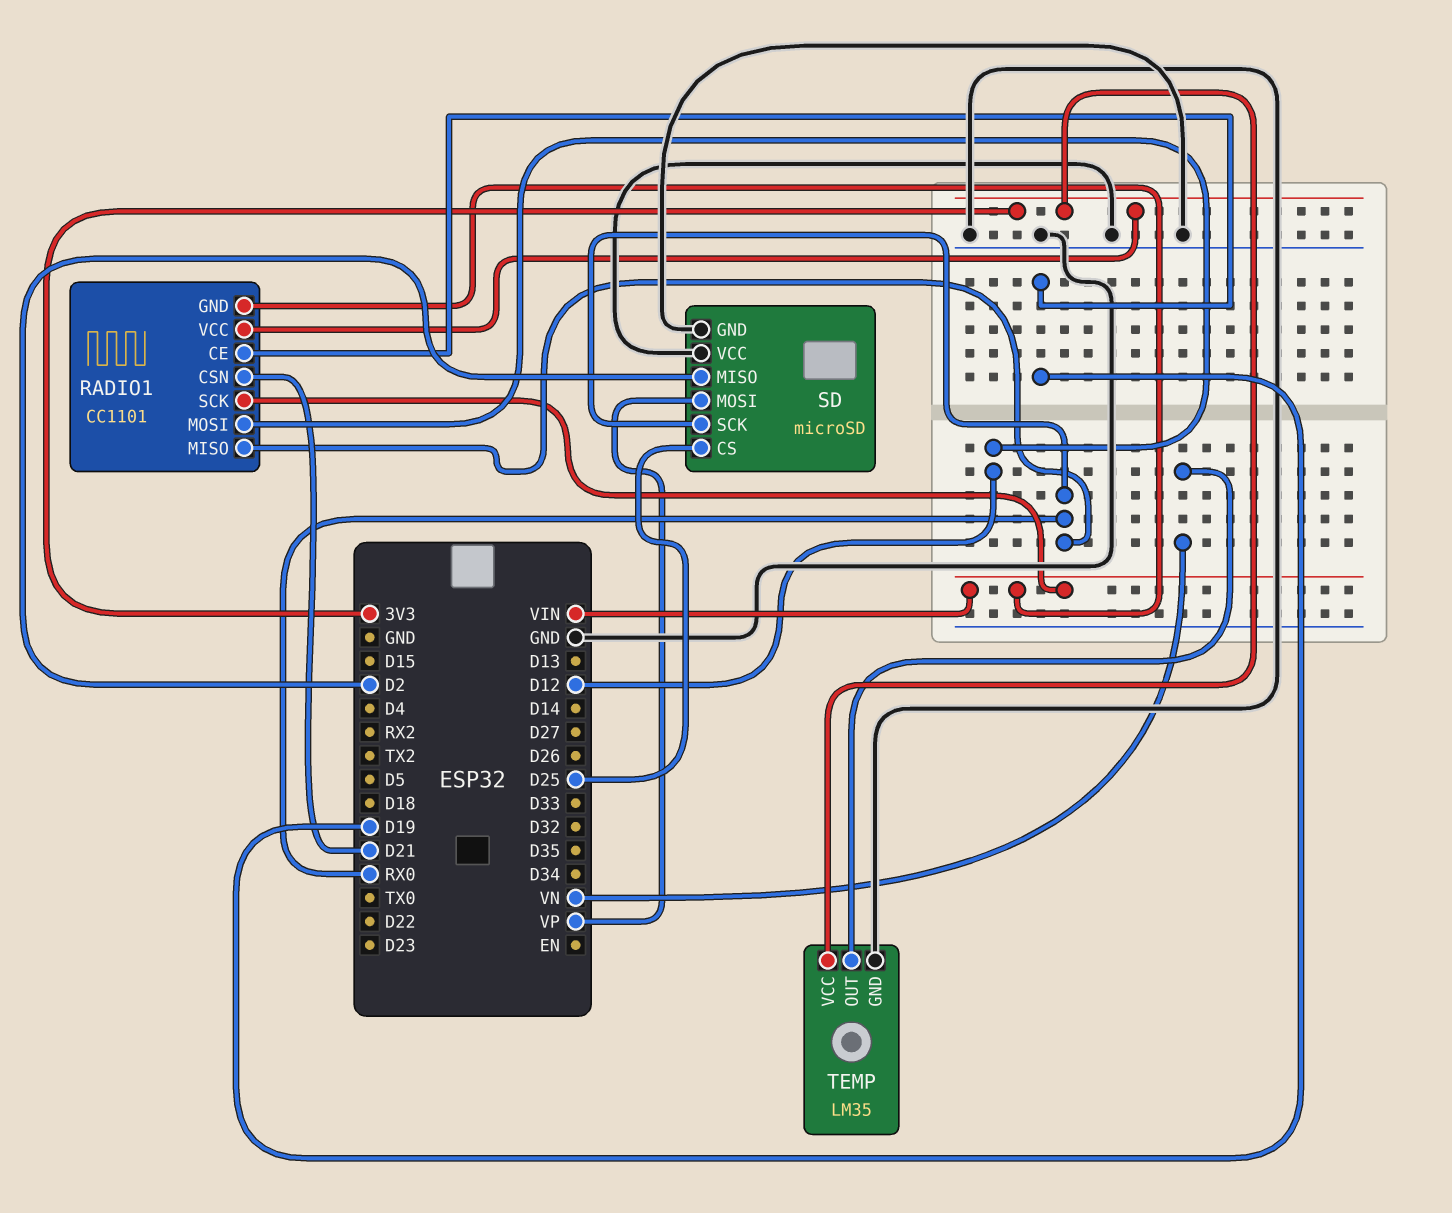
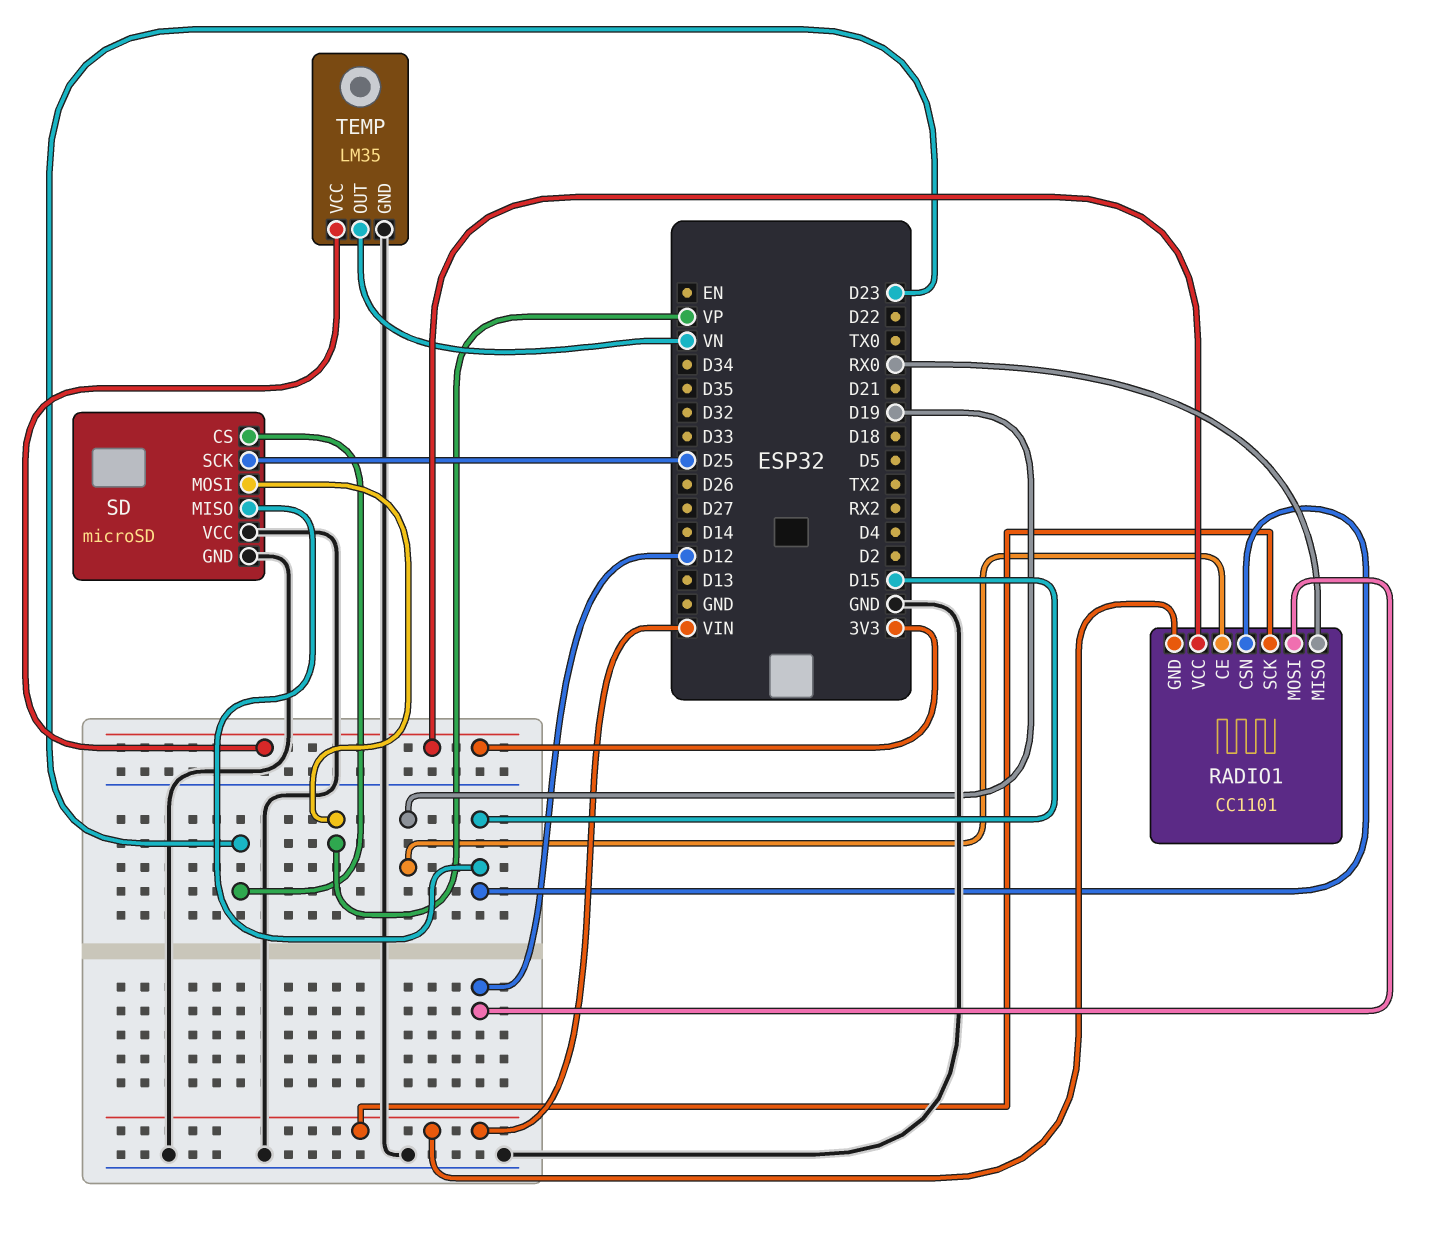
RADIO1 pin CSN: D21 -> D15
SD pin CS: D25 -> D23
SD pin MISO: D2 -> D15
SD pin SCK: RX0 -> D25

